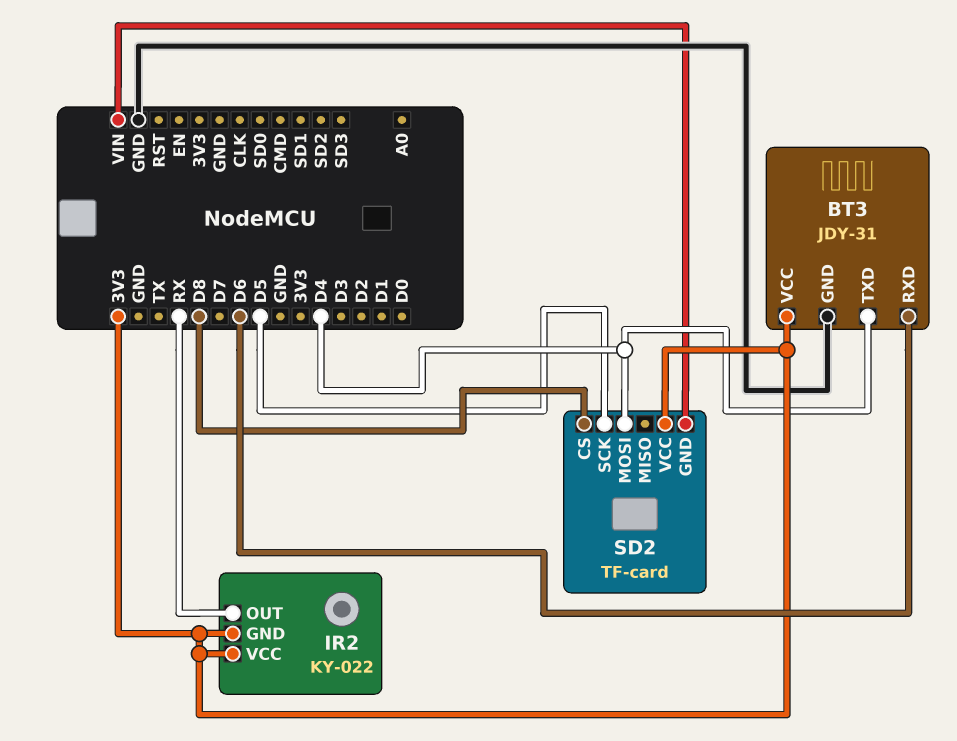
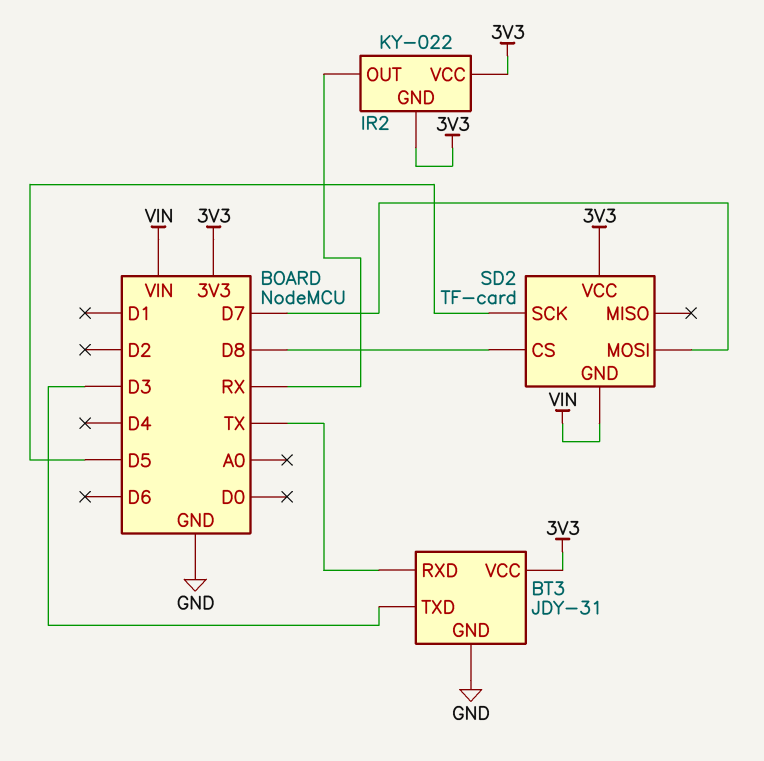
BT3 pin RXD: D6 -> TX
BT3 pin TXD: D4 -> D3
SD2 pin MOSI: D4 -> D7

